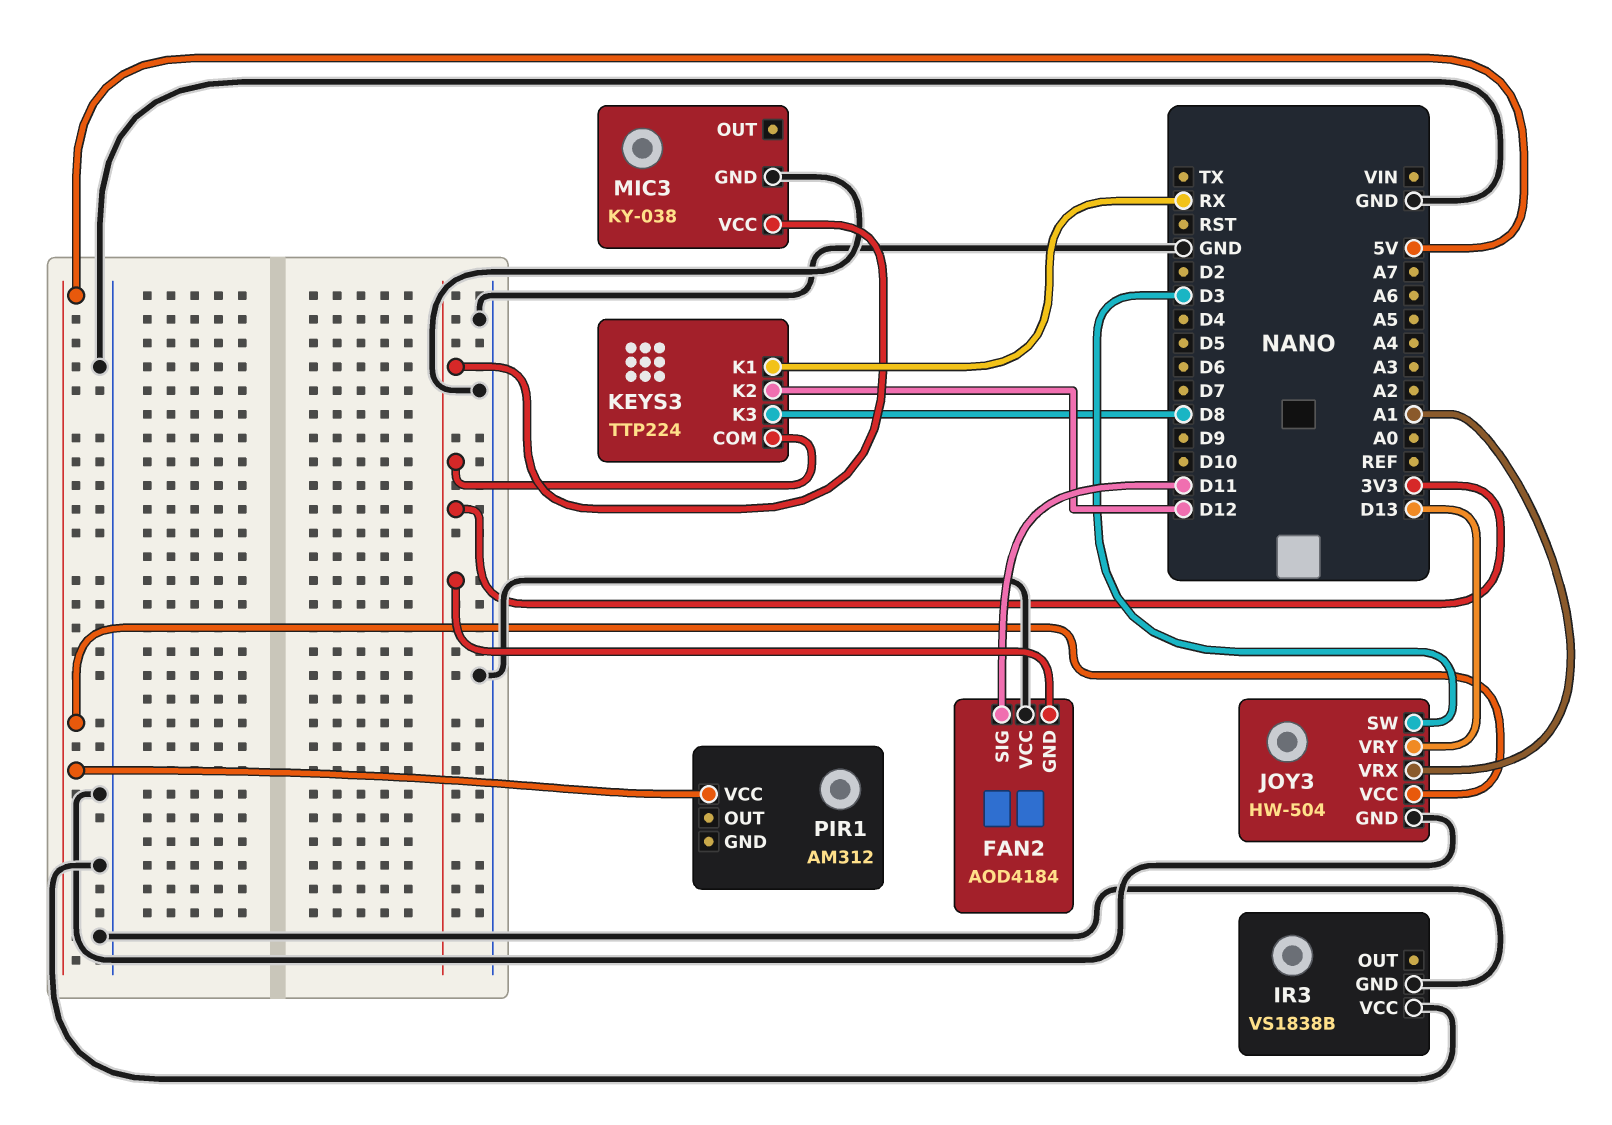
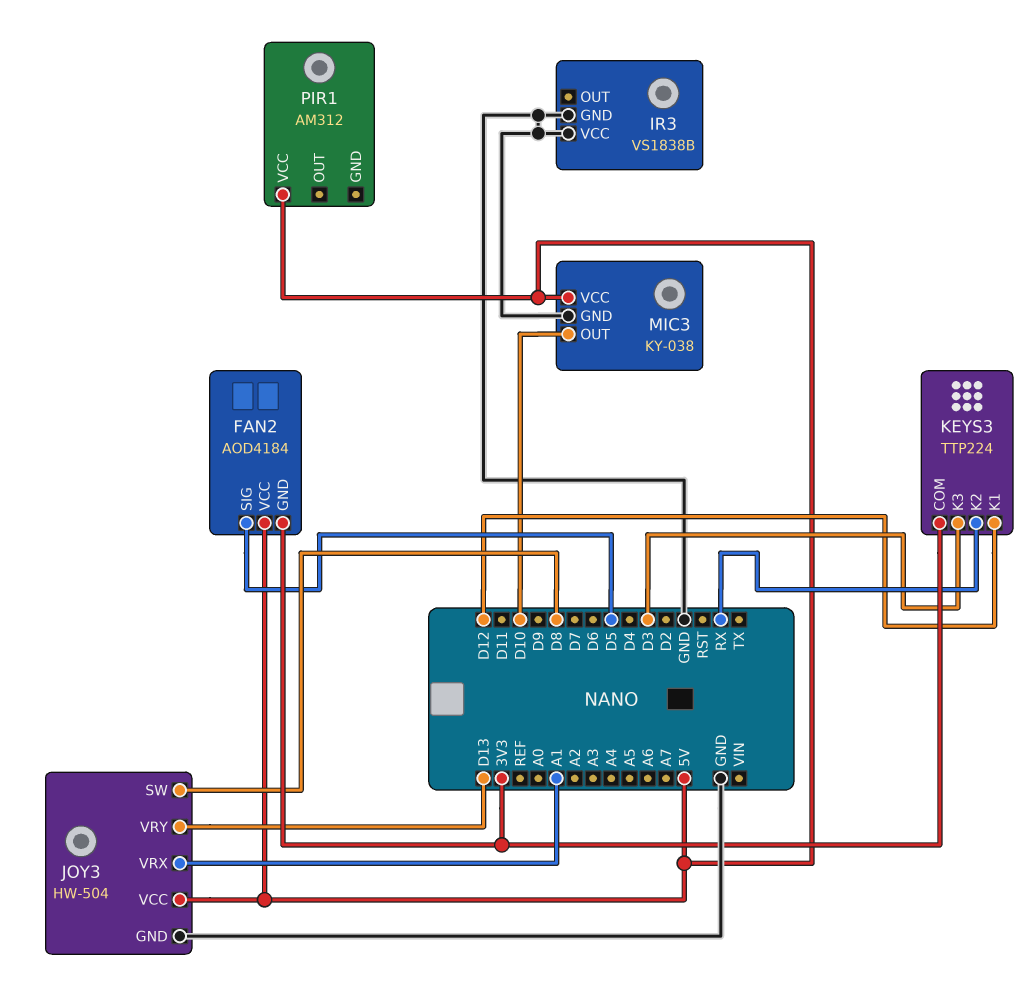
FAN2 pin SIG: D11 -> D5
FAN2 pin VCC: GND -> 5V
JOY3 pin SW: D3 -> D8
KEYS3 pin K1: RX -> D12
KEYS3 pin K2: D12 -> RX
KEYS3 pin K3: D8 -> D3
MIC3 pin OUT: none -> D10
MIC3 pin VCC: 3V3 -> 5V

